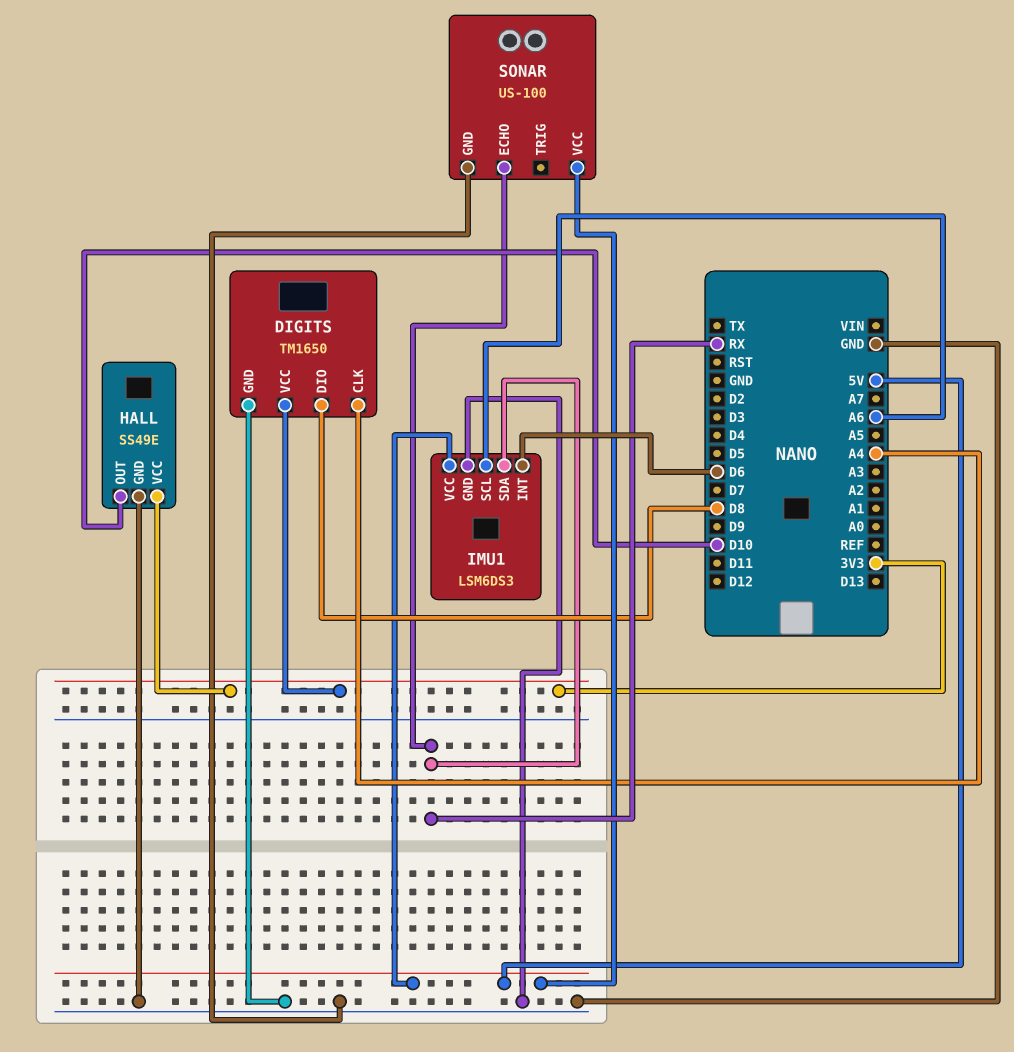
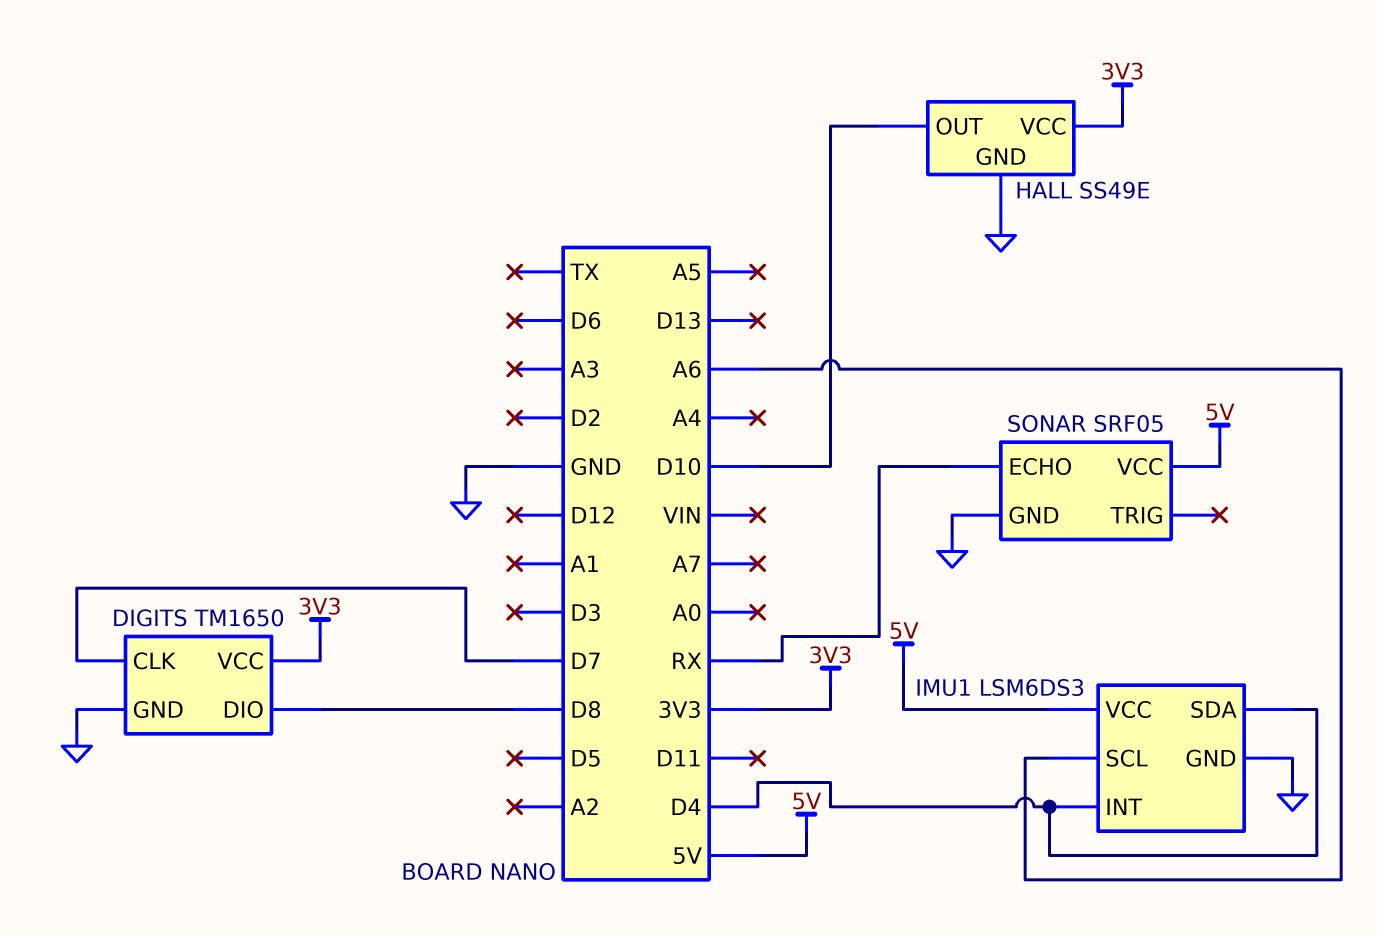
DIGITS pin CLK: A4 -> D7
IMU1 pin INT: D6 -> D4
IMU1 pin SDA: RX -> D4
SONAR: US-100 -> SRF05

